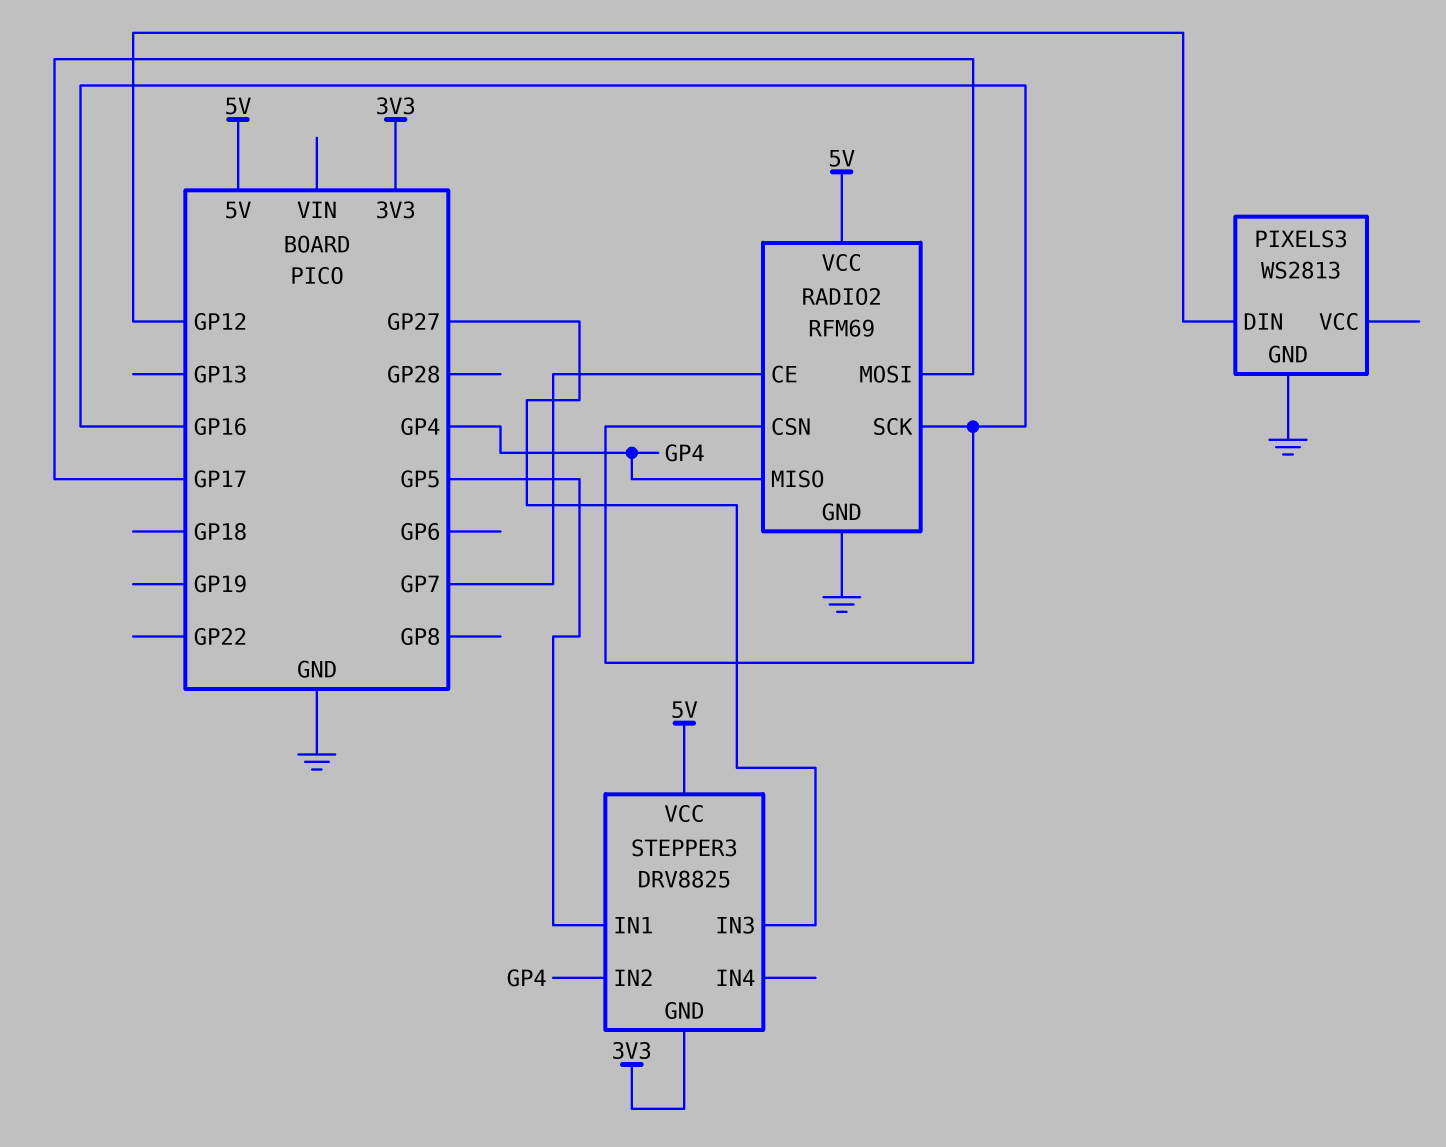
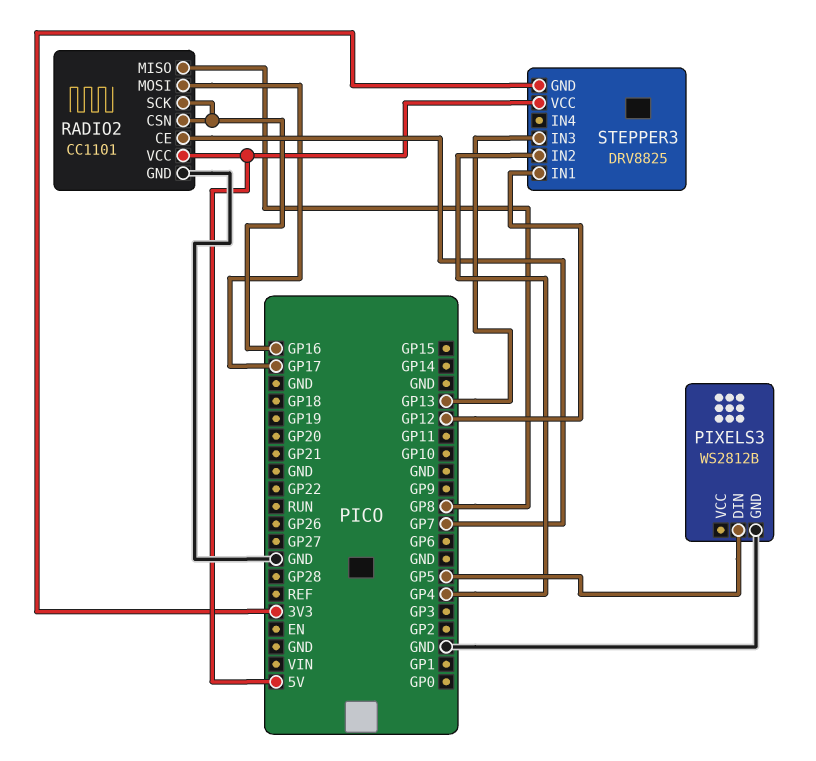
PIXELS3: WS2813 -> WS2812B
PIXELS3 pin DIN: GP12 -> GP5
RADIO2: RFM69 -> CC1101
RADIO2 pin MISO: GP4 -> GP8
STEPPER3 pin IN1: GP5 -> GP12
STEPPER3 pin IN3: GP27 -> GP13

